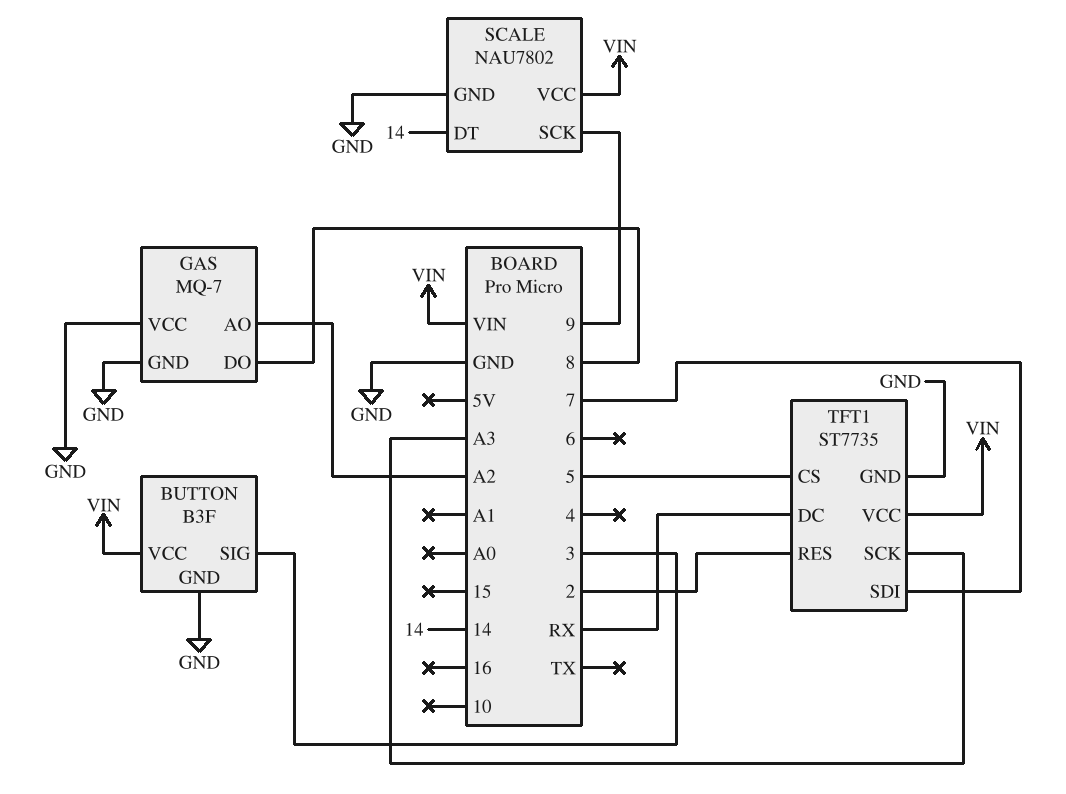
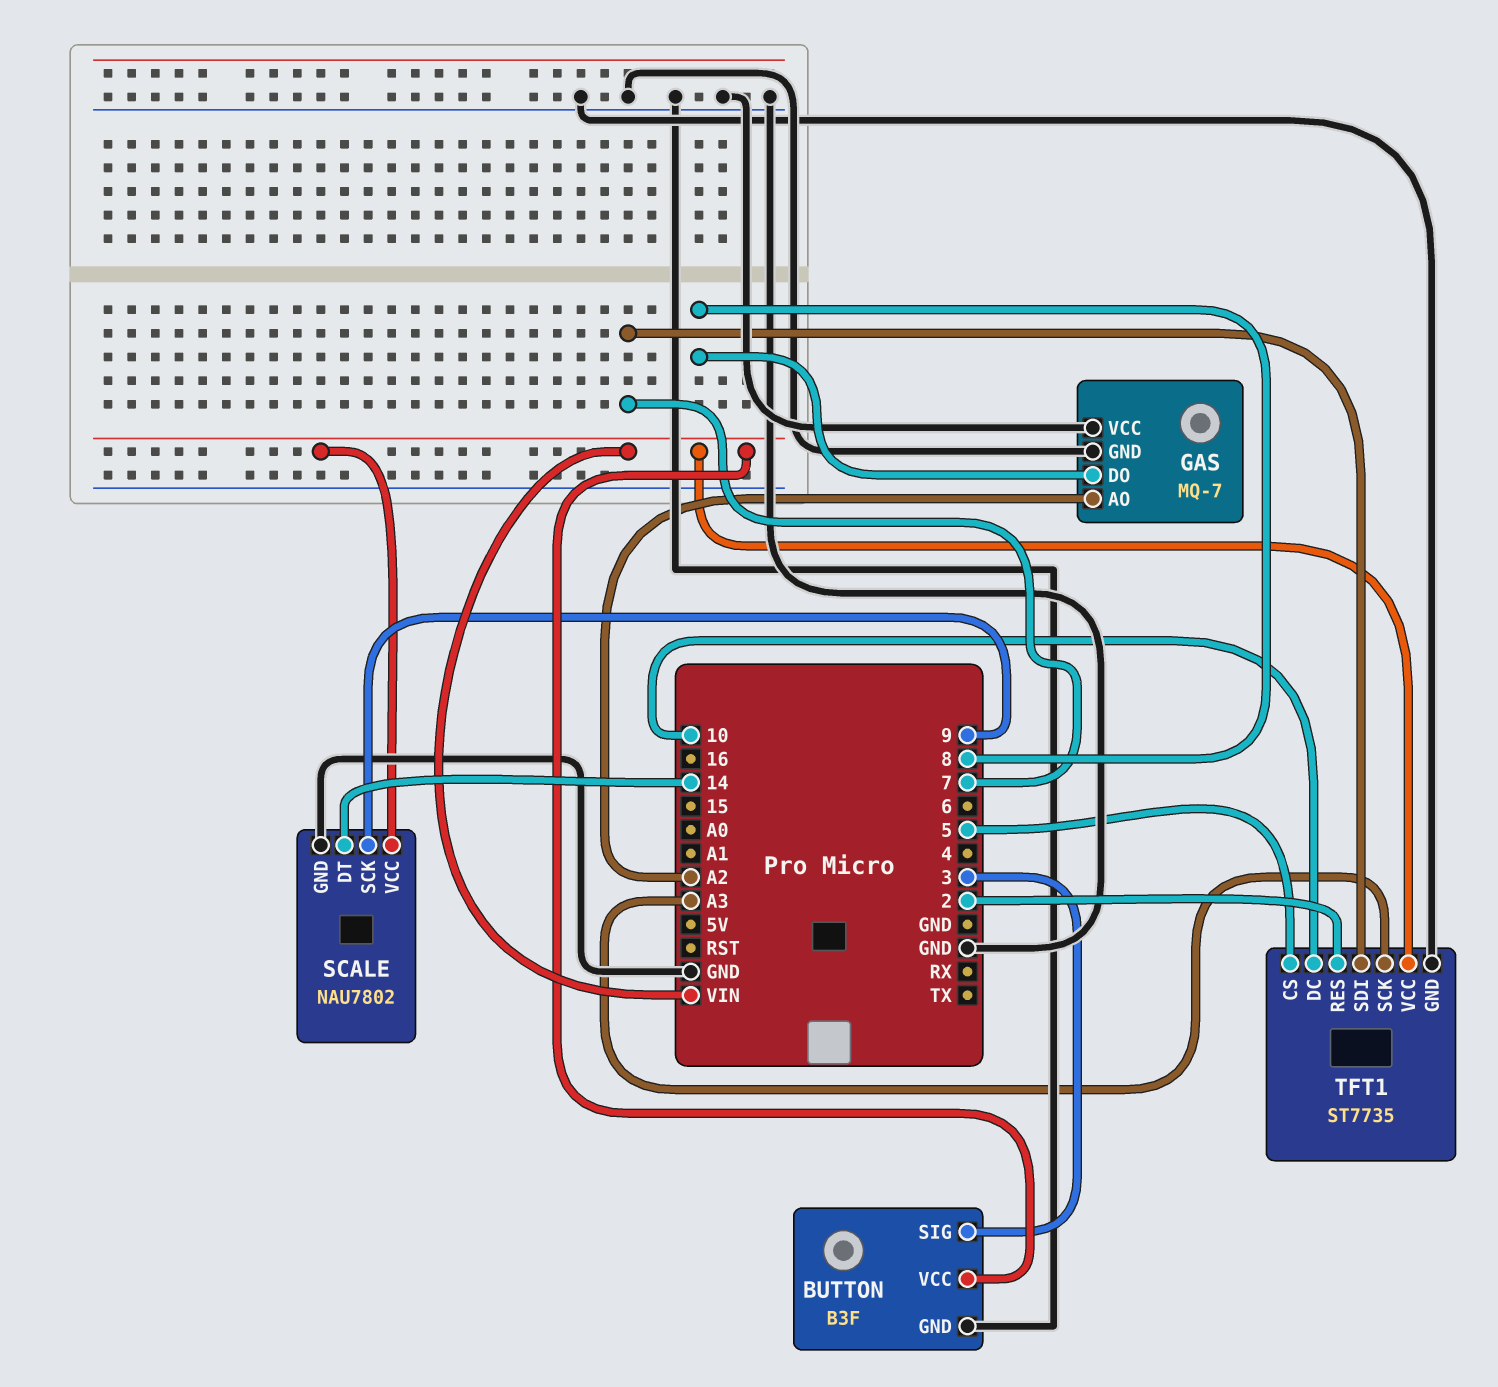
TFT1 pin DC: RX -> 10

